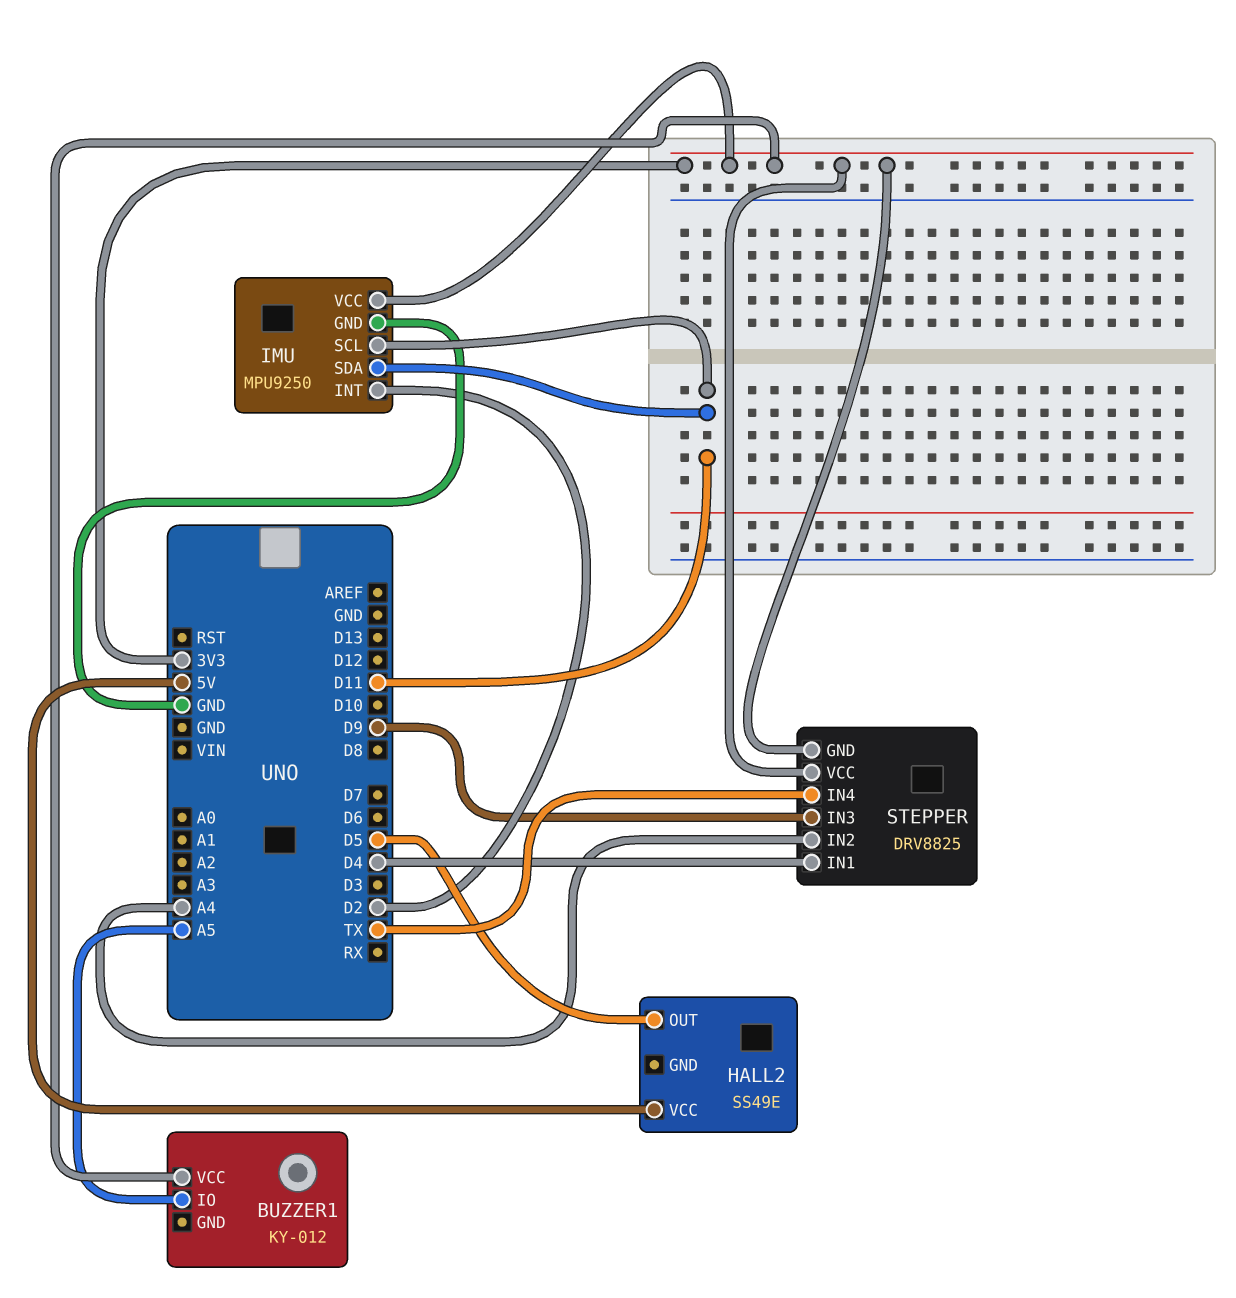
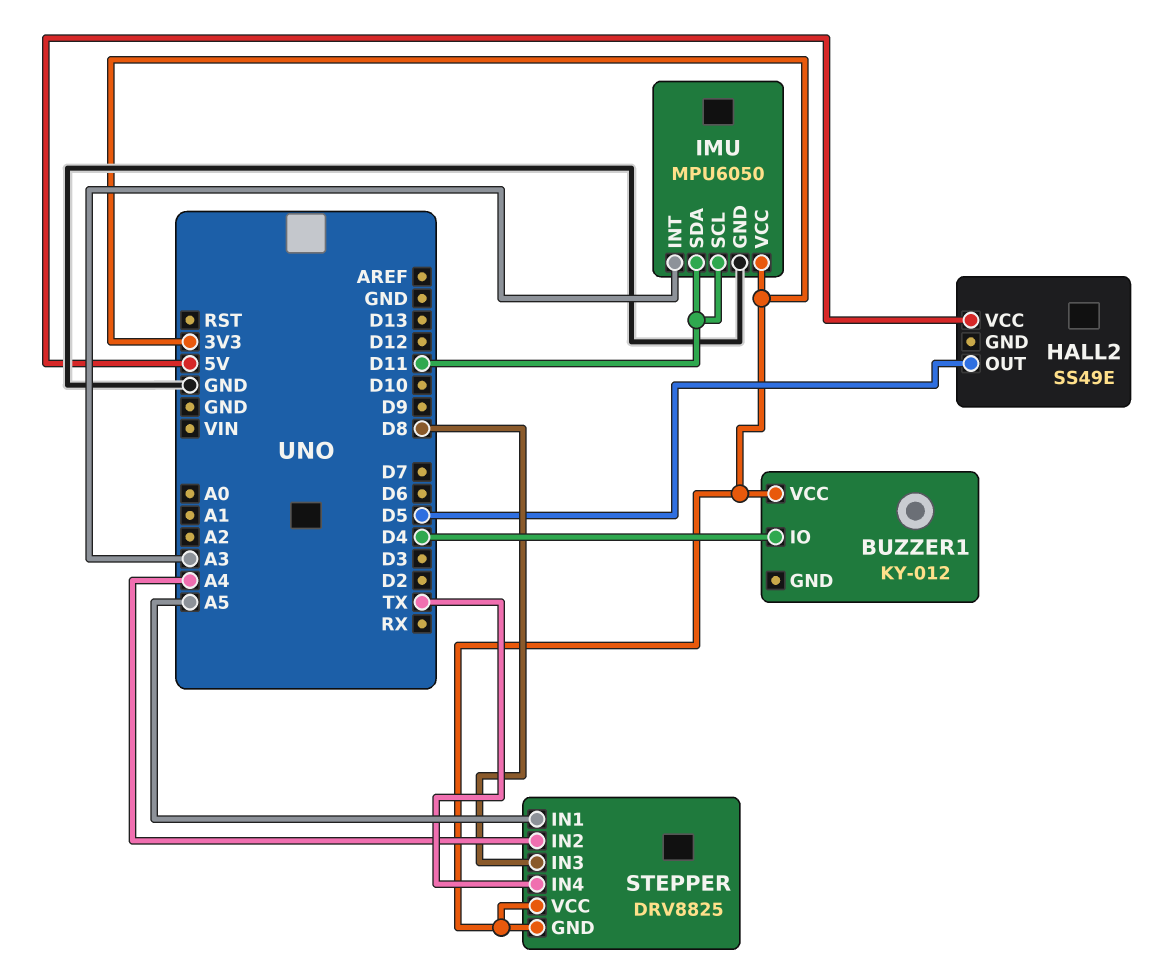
BUZZER1 pin IO: A5 -> D4
IMU: MPU9250 -> MPU6050
IMU pin INT: D2 -> A3
STEPPER pin IN1: D4 -> A5
STEPPER pin IN3: D9 -> D8

